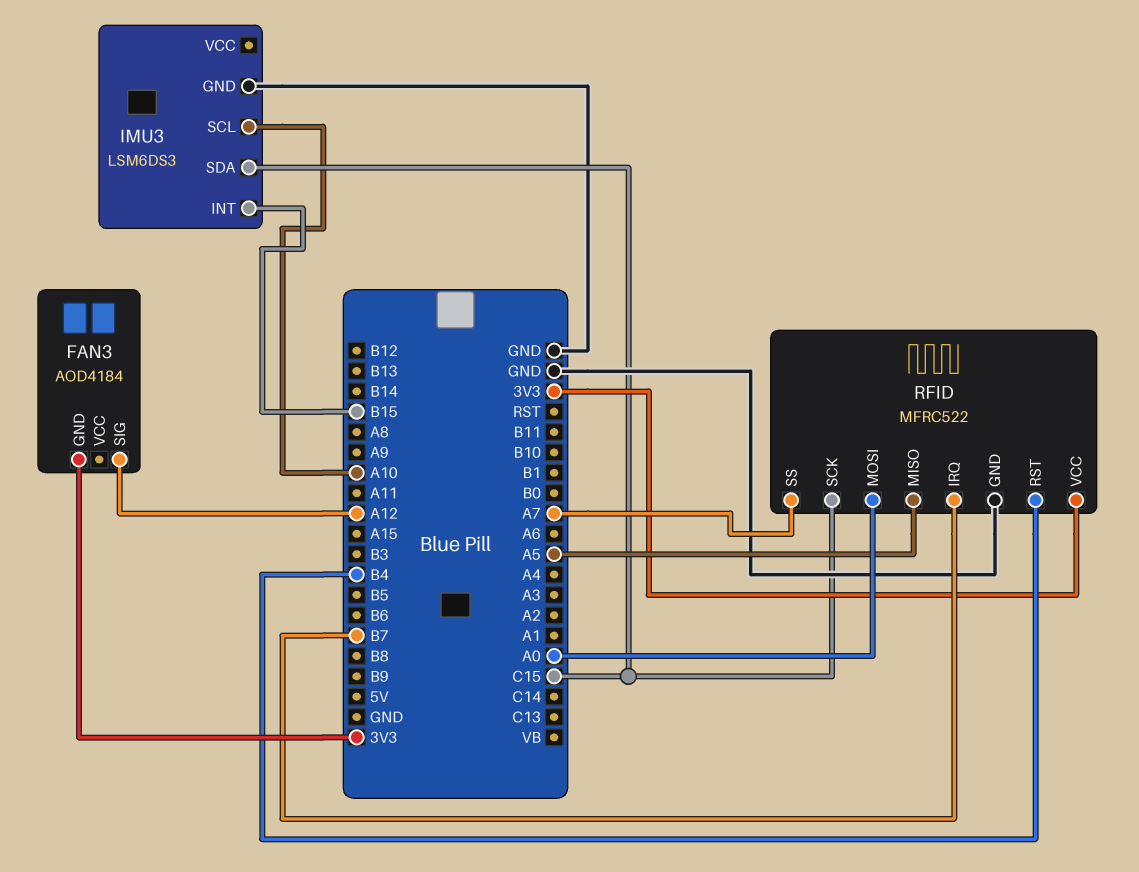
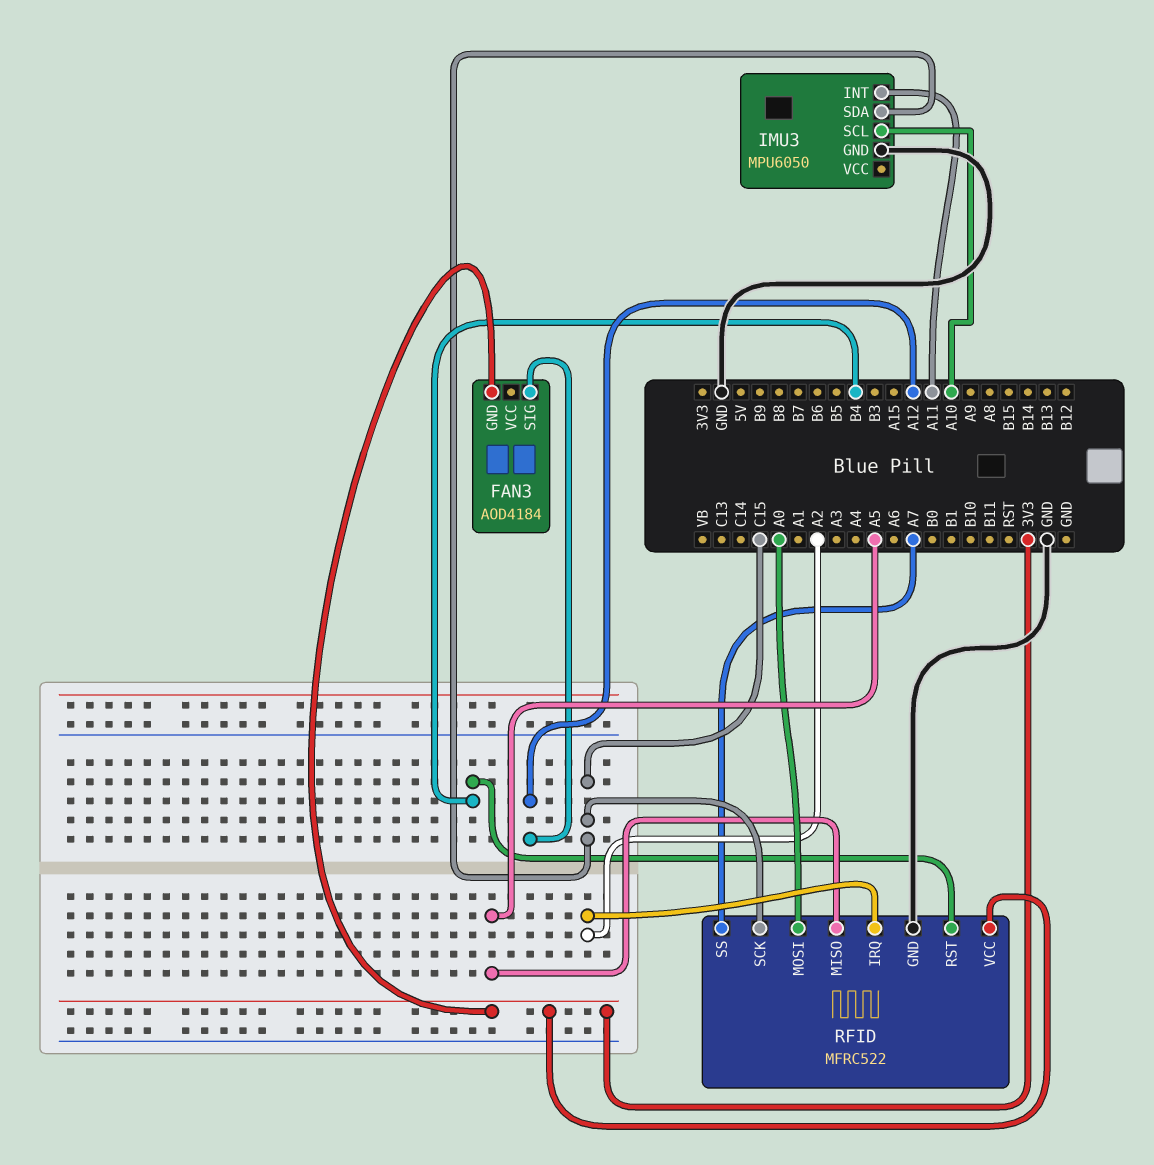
IMU3: LSM6DS3 -> MPU6050
IMU3 pin INT: B15 -> A11
RFID pin IRQ: B7 -> A2

